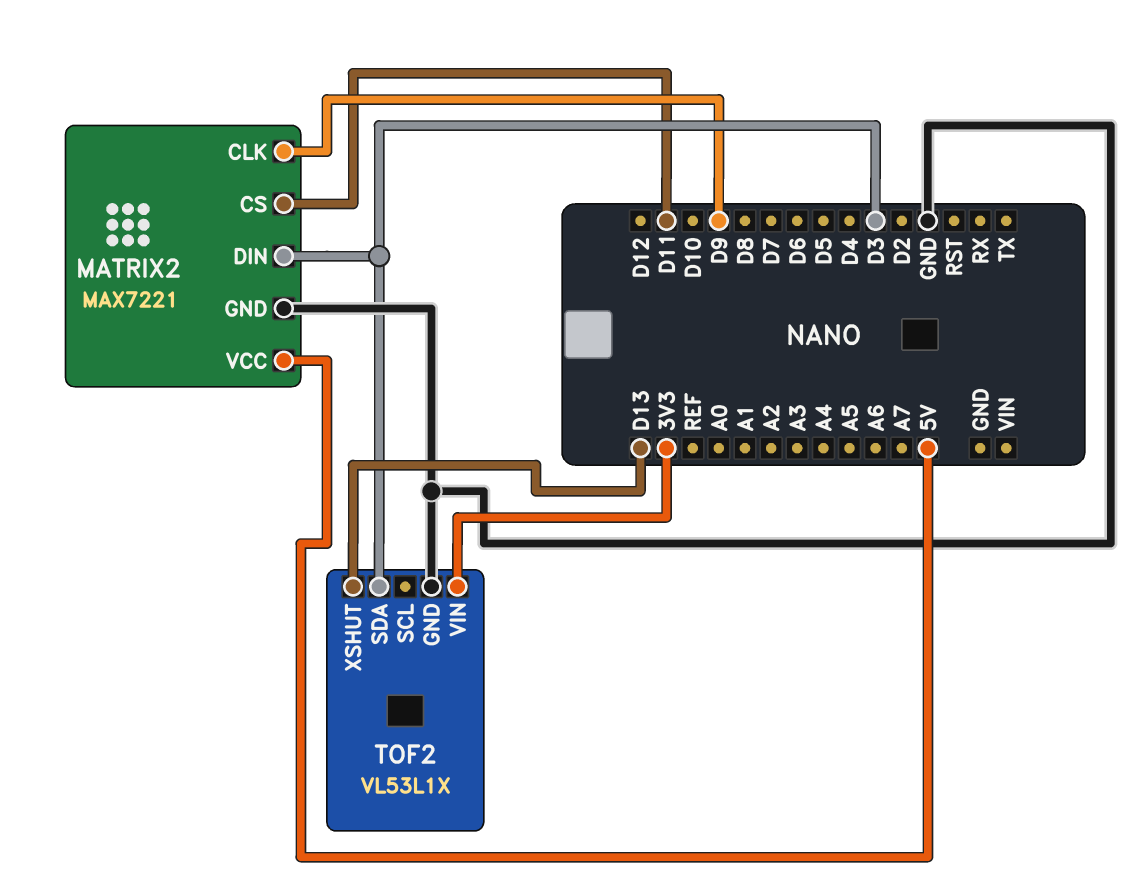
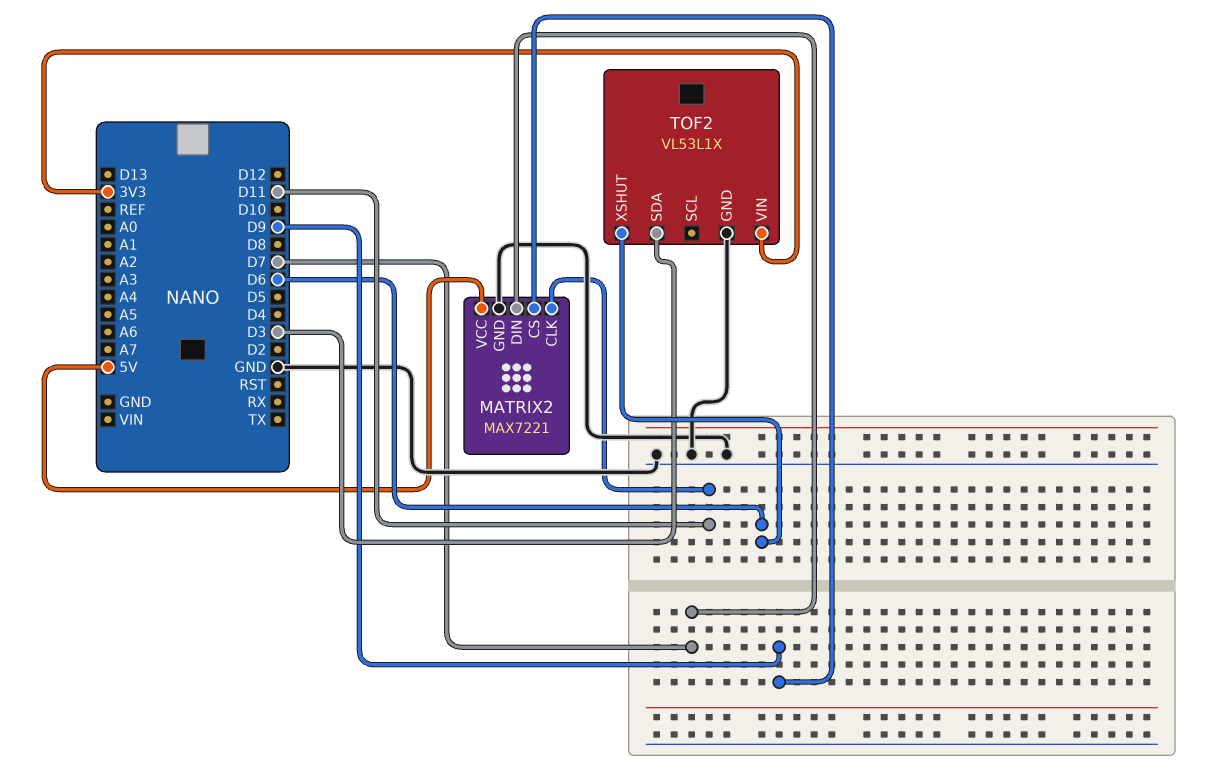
MATRIX2 pin CLK: D9 -> D11
MATRIX2 pin CS: D11 -> D9
MATRIX2 pin DIN: D3 -> D7
TOF2 pin XSHUT: D13 -> D6

